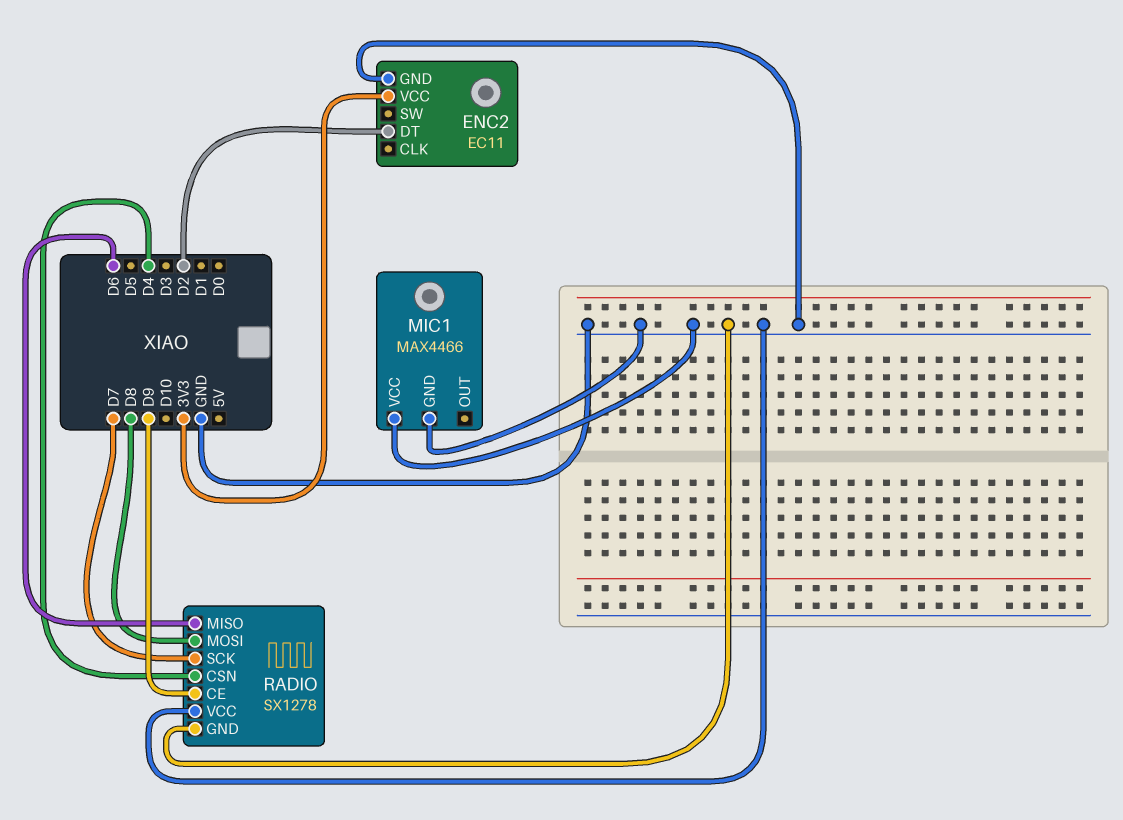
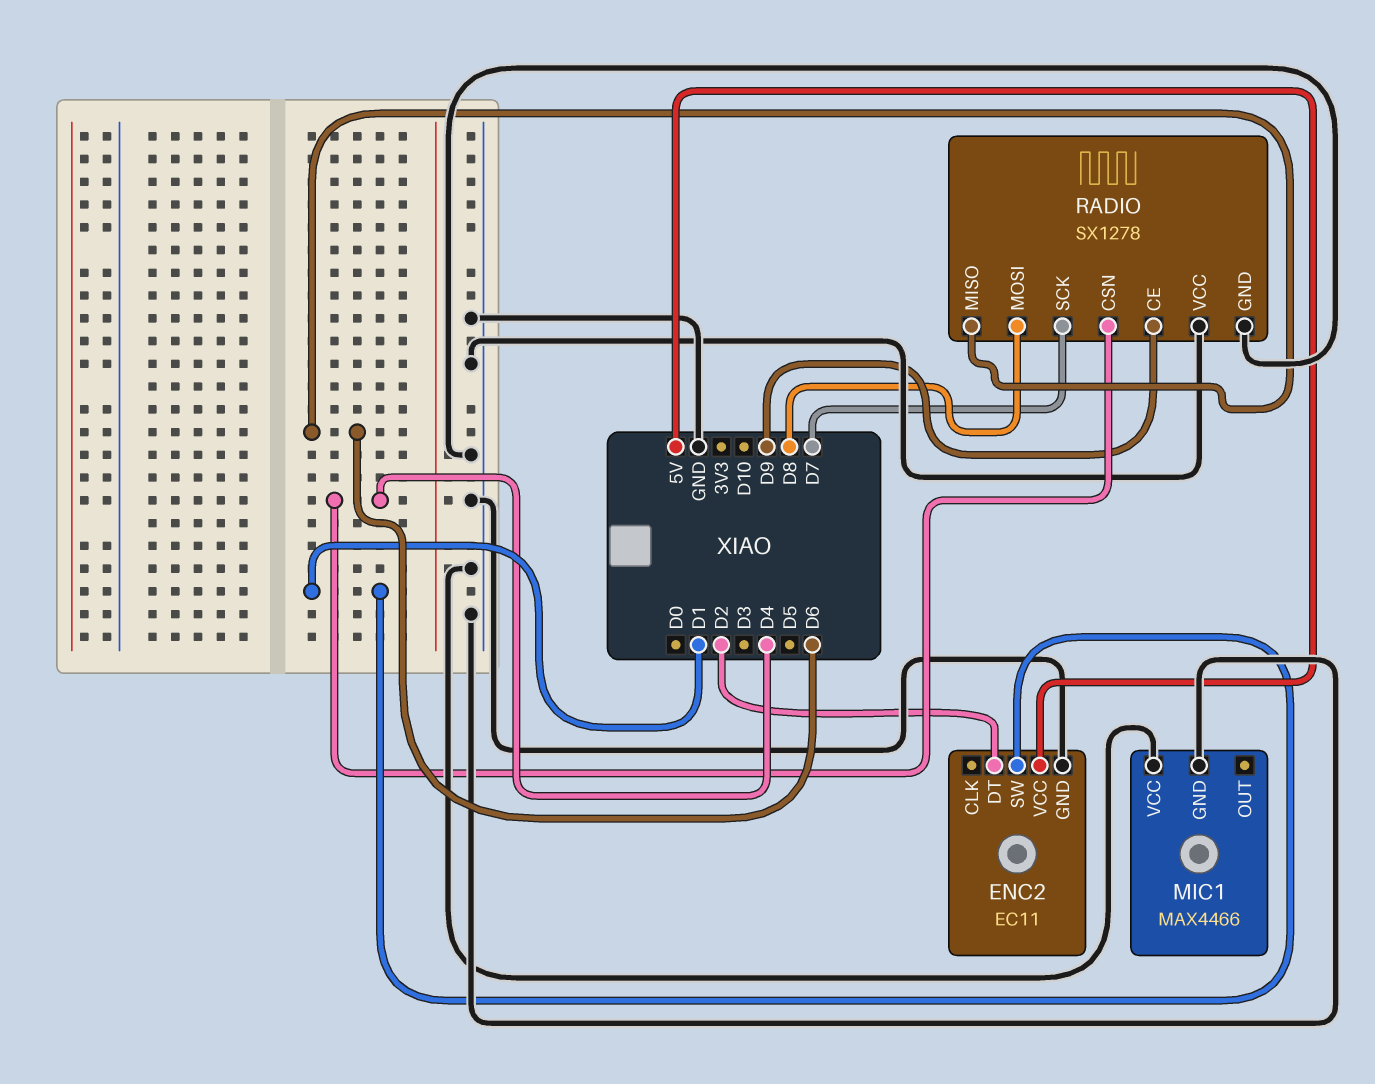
ENC2 pin SW: none -> D1
ENC2 pin VCC: 3V3 -> 5V

